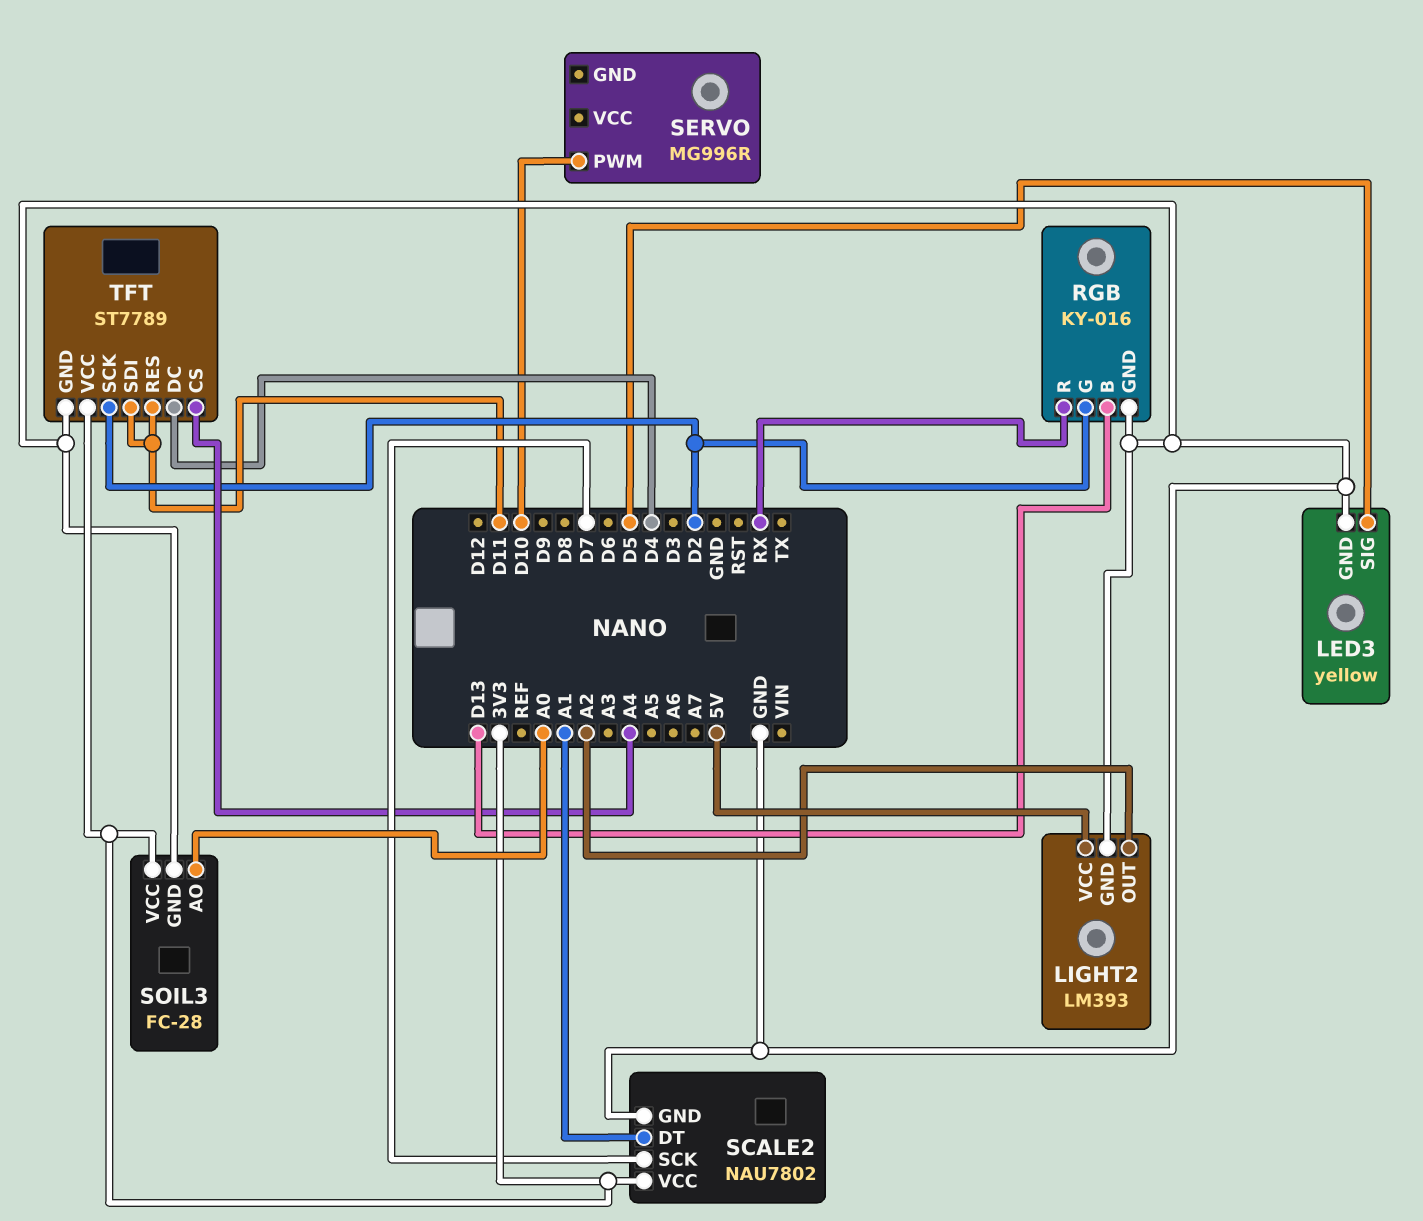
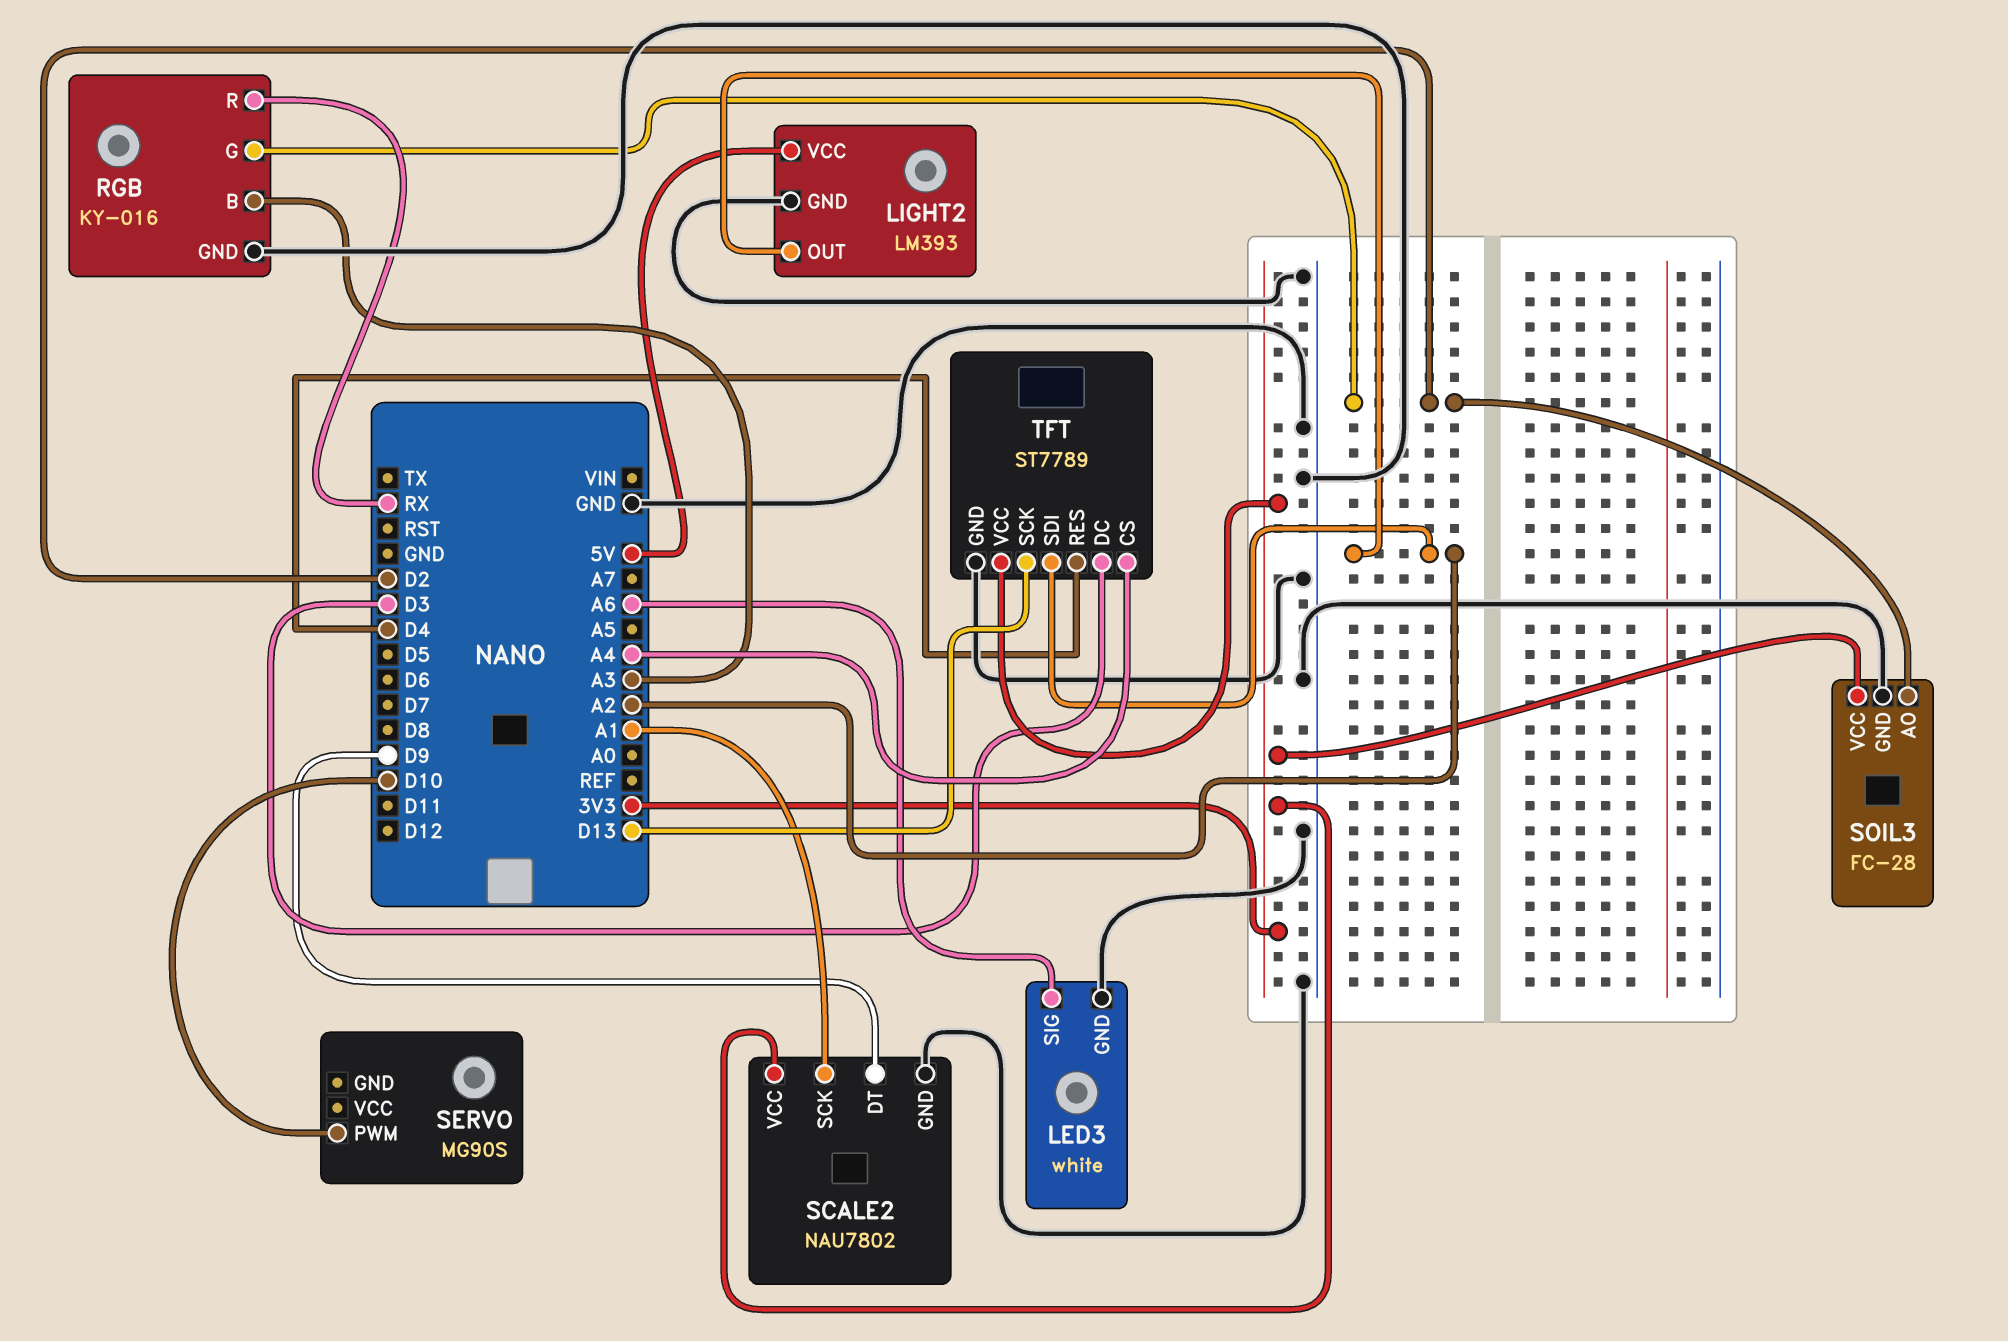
LED3: yellow -> white
LED3 pin SIG: D5 -> A6
RGB pin B: D13 -> A3
SCALE2 pin DT: A1 -> D9
SCALE2 pin SCK: D7 -> A1
SERVO: MG996R -> MG90S
SOIL3 pin AO: A0 -> D2
TFT pin DC: D4 -> D3
TFT pin RES: D11 -> D4
TFT pin SCK: D2 -> D13
TFT pin SDI: D11 -> A2

